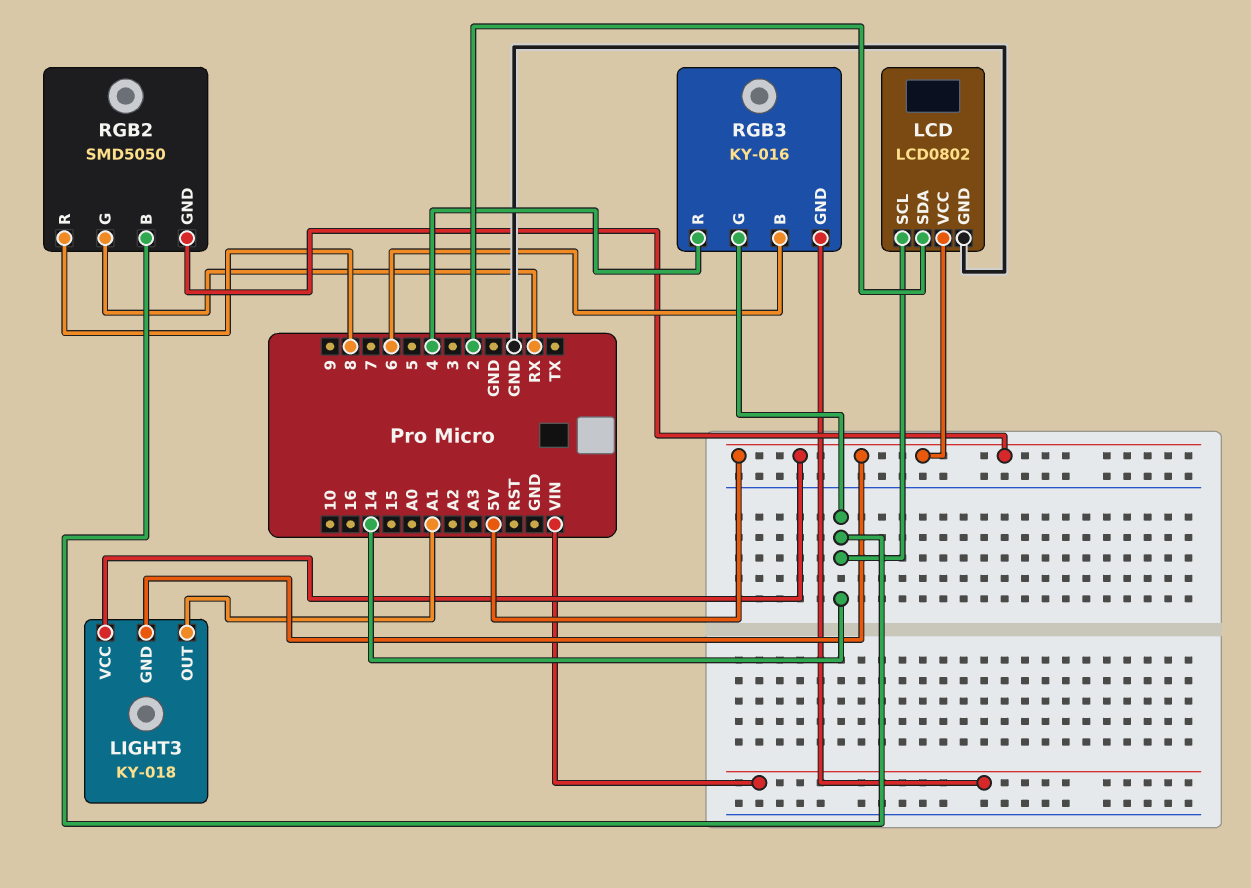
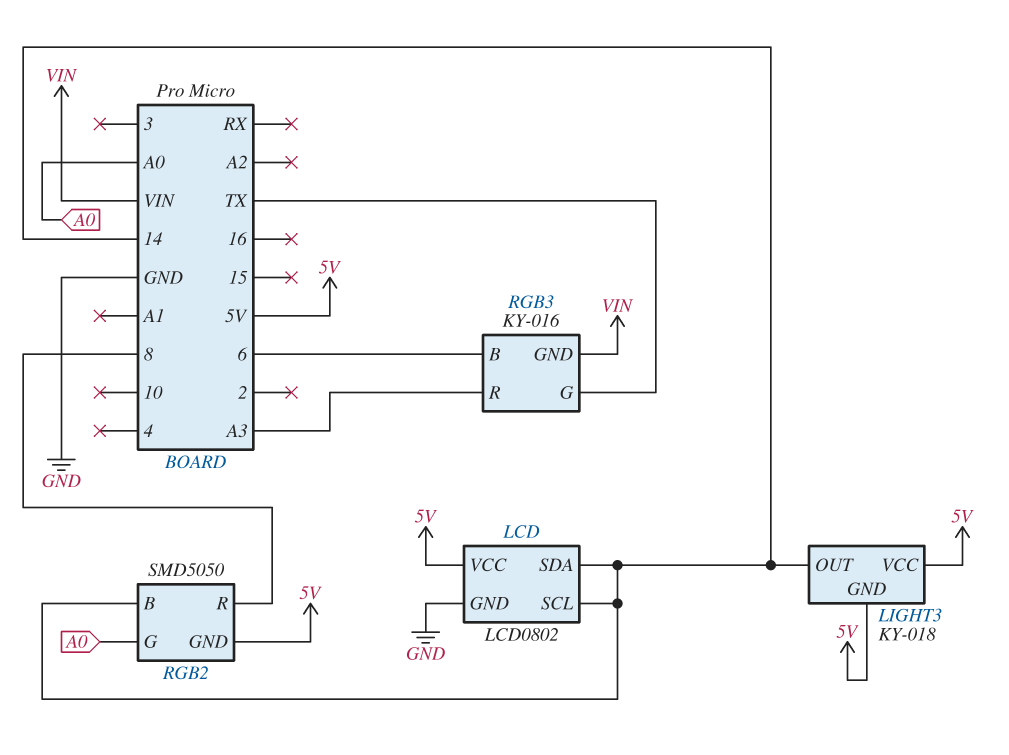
LCD pin SDA: 2 -> 14
LIGHT3 pin OUT: A1 -> 14
RGB2 pin G: RX -> A0
RGB3 pin G: 14 -> TX
RGB3 pin R: 4 -> A3

